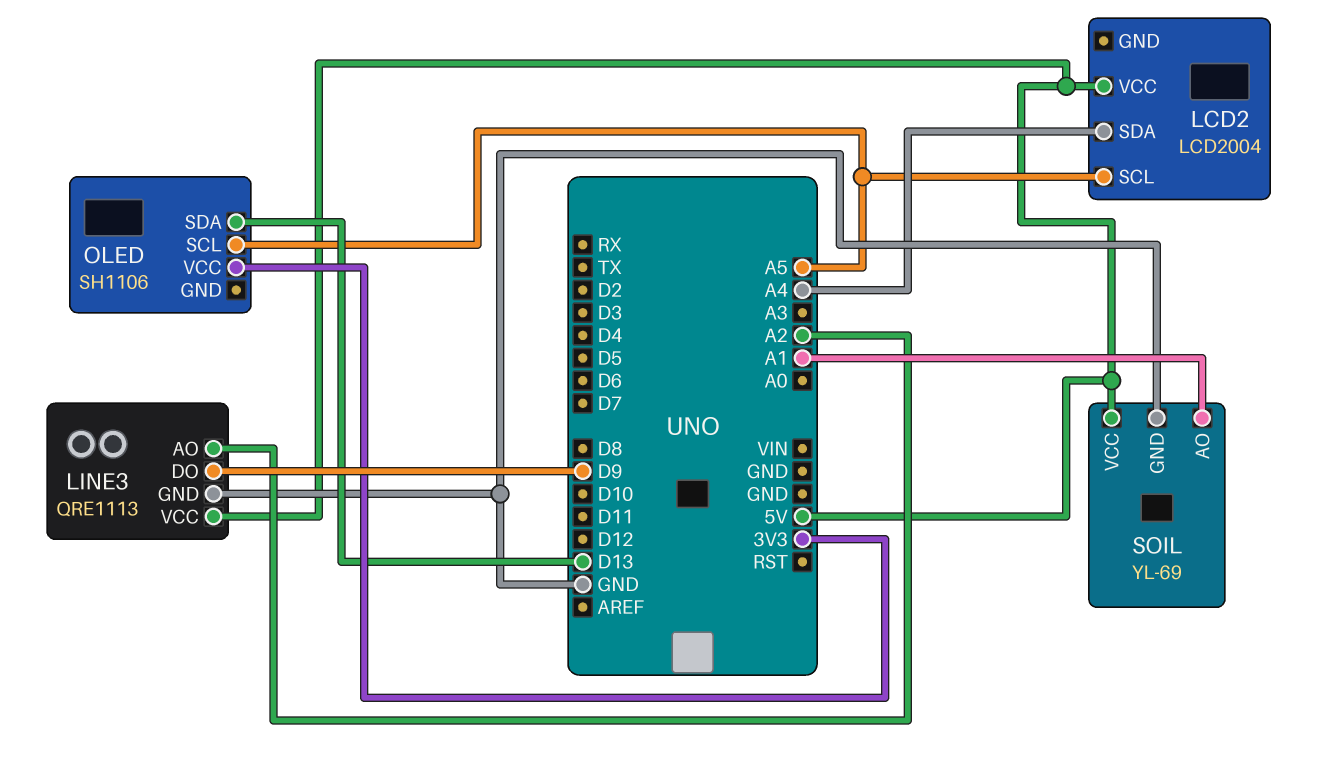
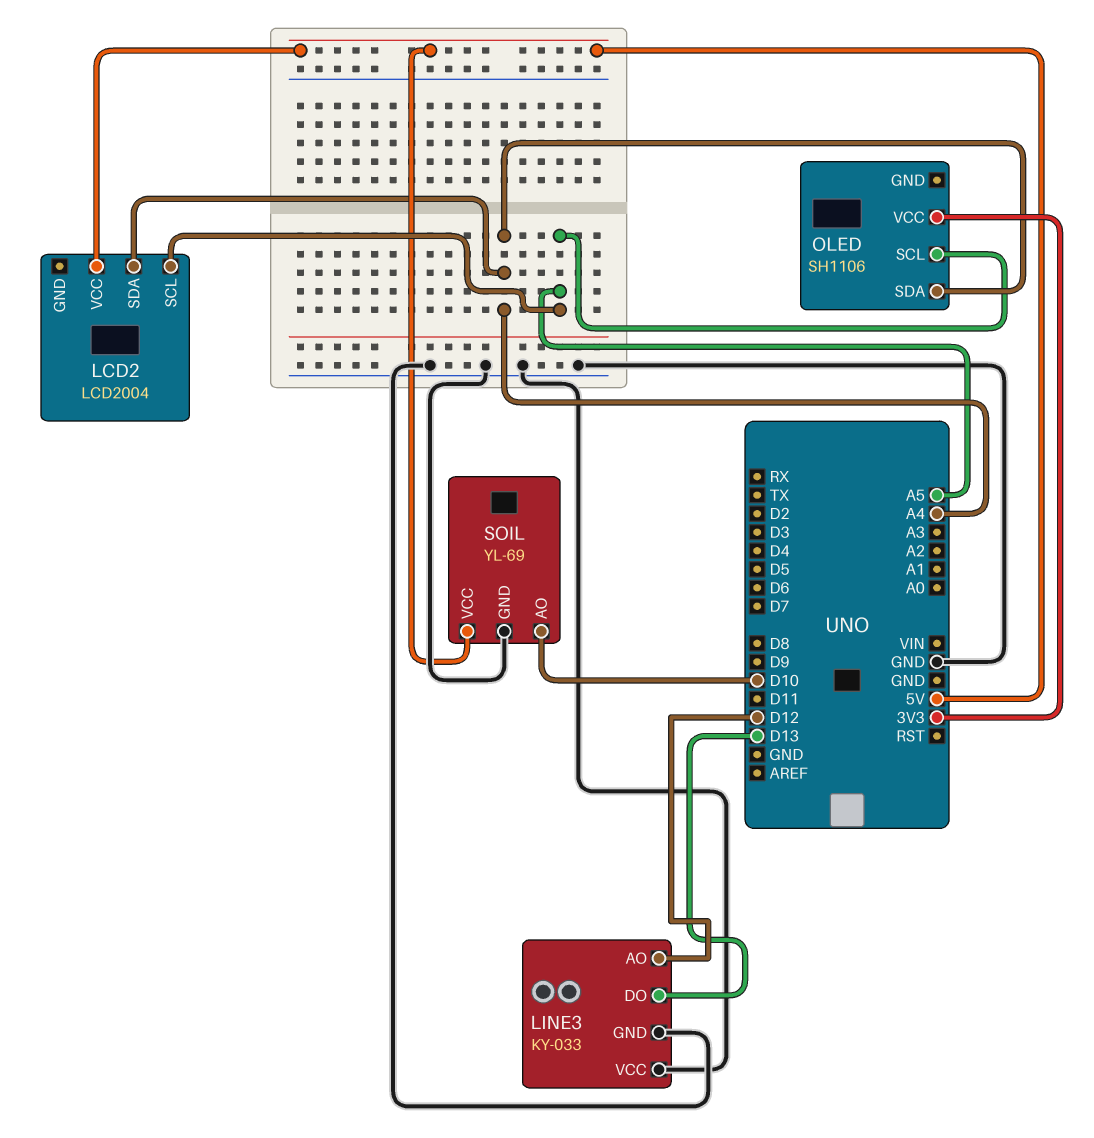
LINE3: QRE1113 -> KY-033
LINE3 pin AO: A2 -> D12
LINE3 pin DO: D9 -> D13
LINE3 pin VCC: 5V -> GND
OLED pin SDA: D13 -> A4
SOIL pin AO: A1 -> D10

